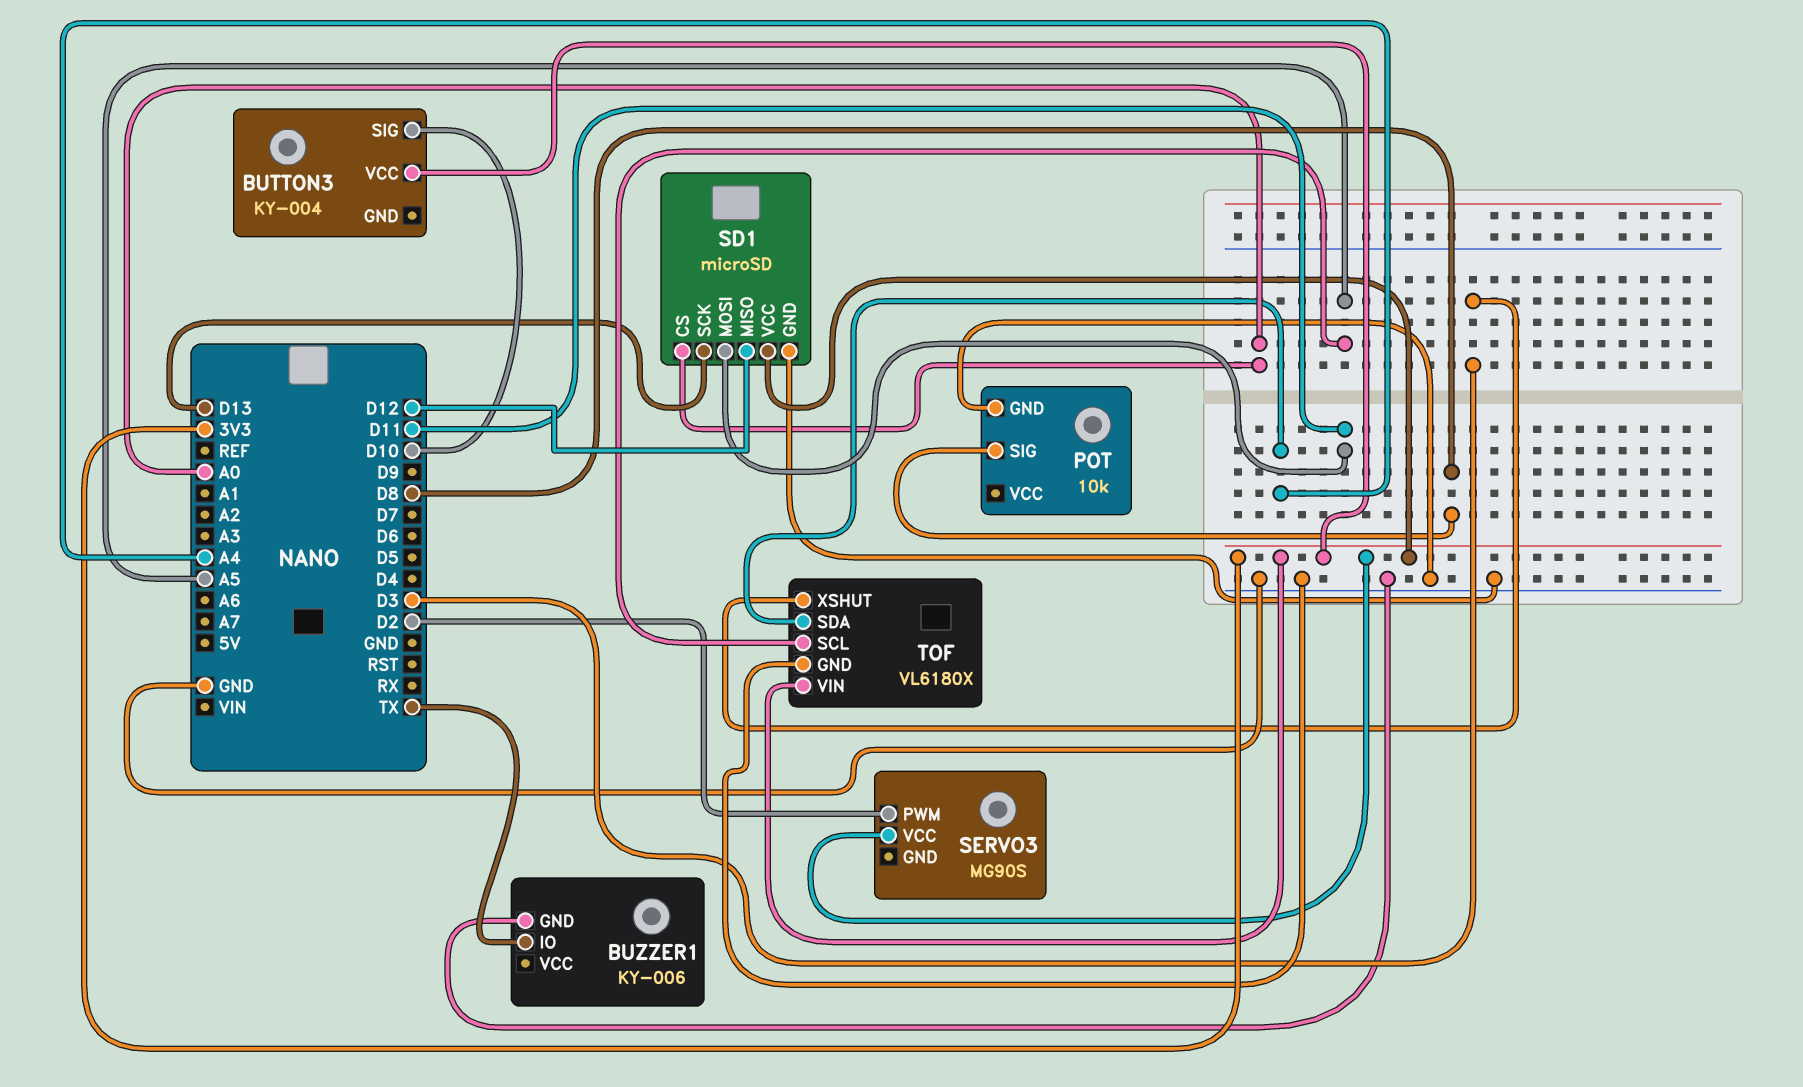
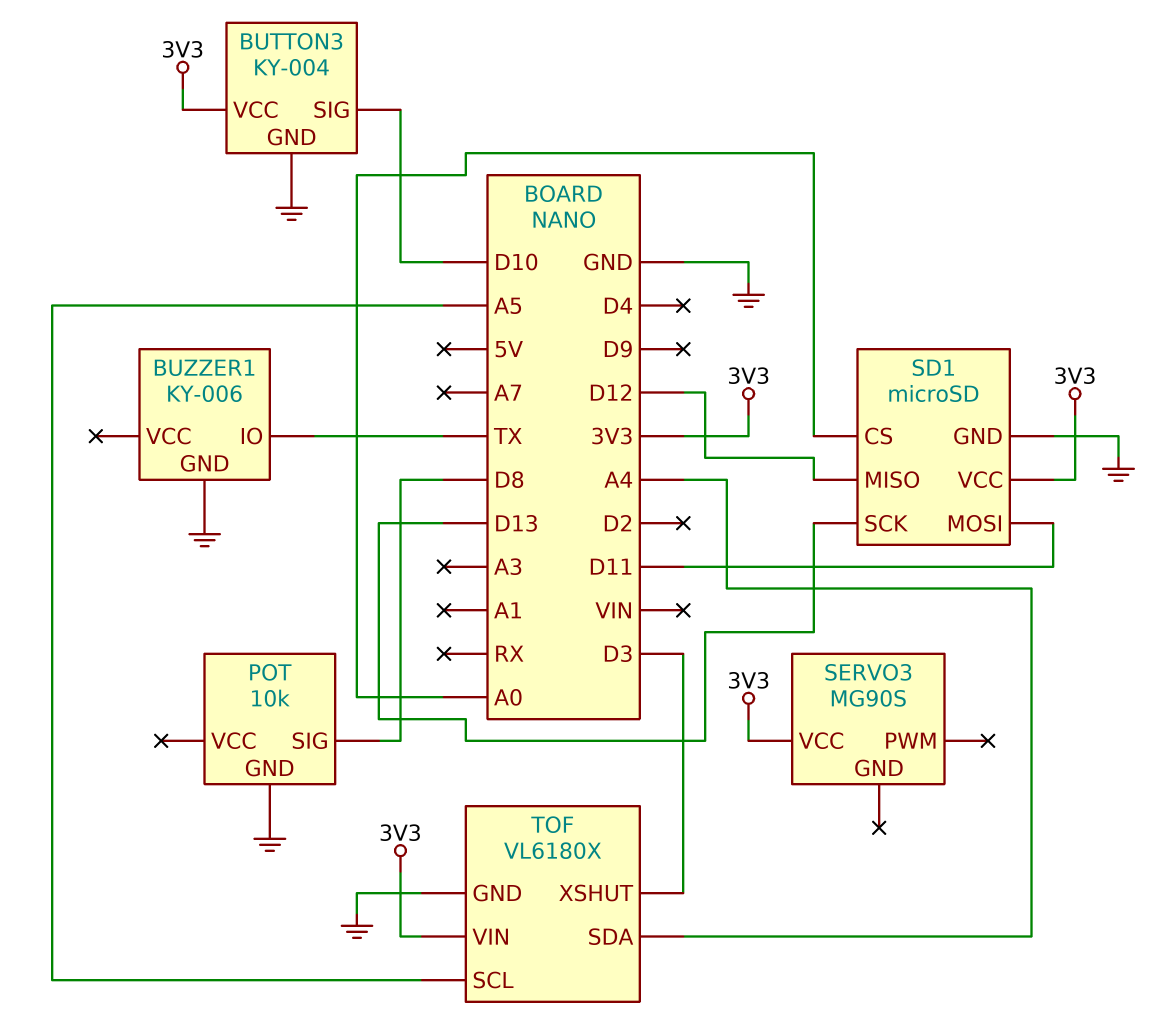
BUTTON3 pin GND: none -> GND
SERVO3 pin PWM: D2 -> none

